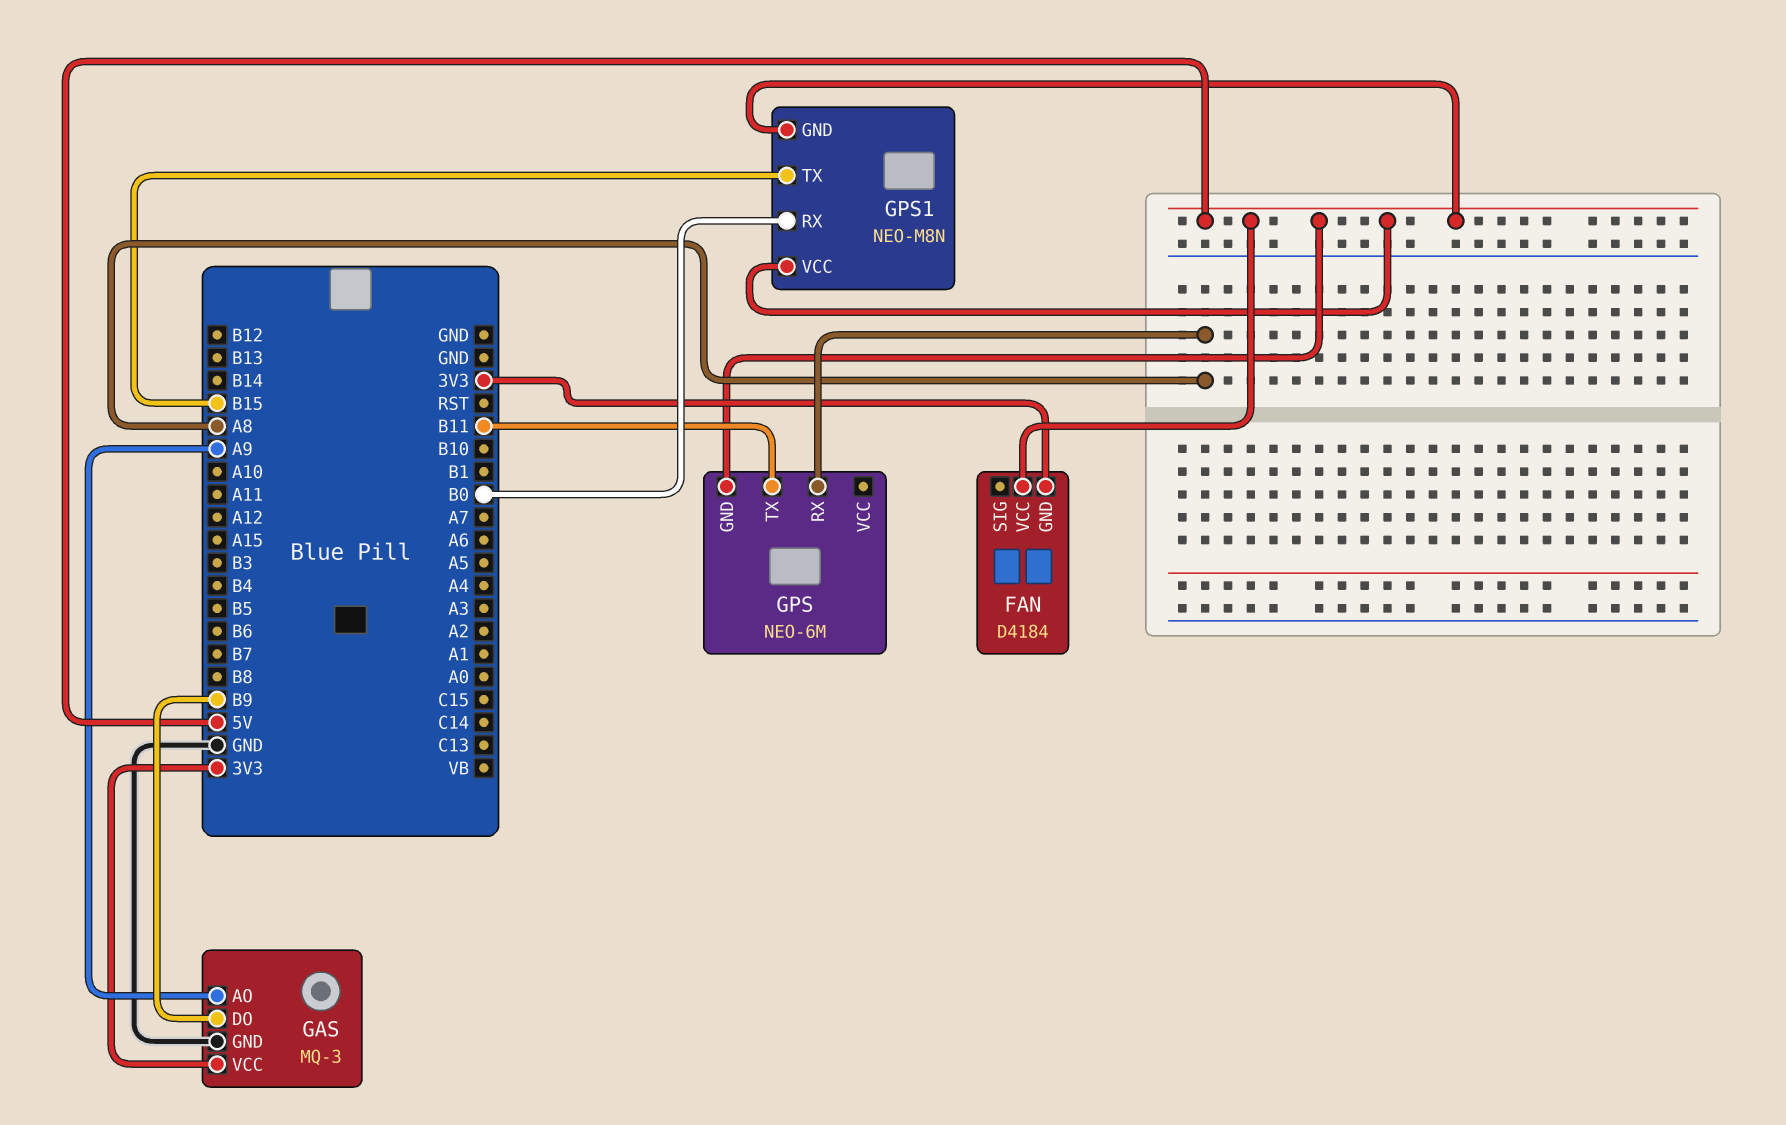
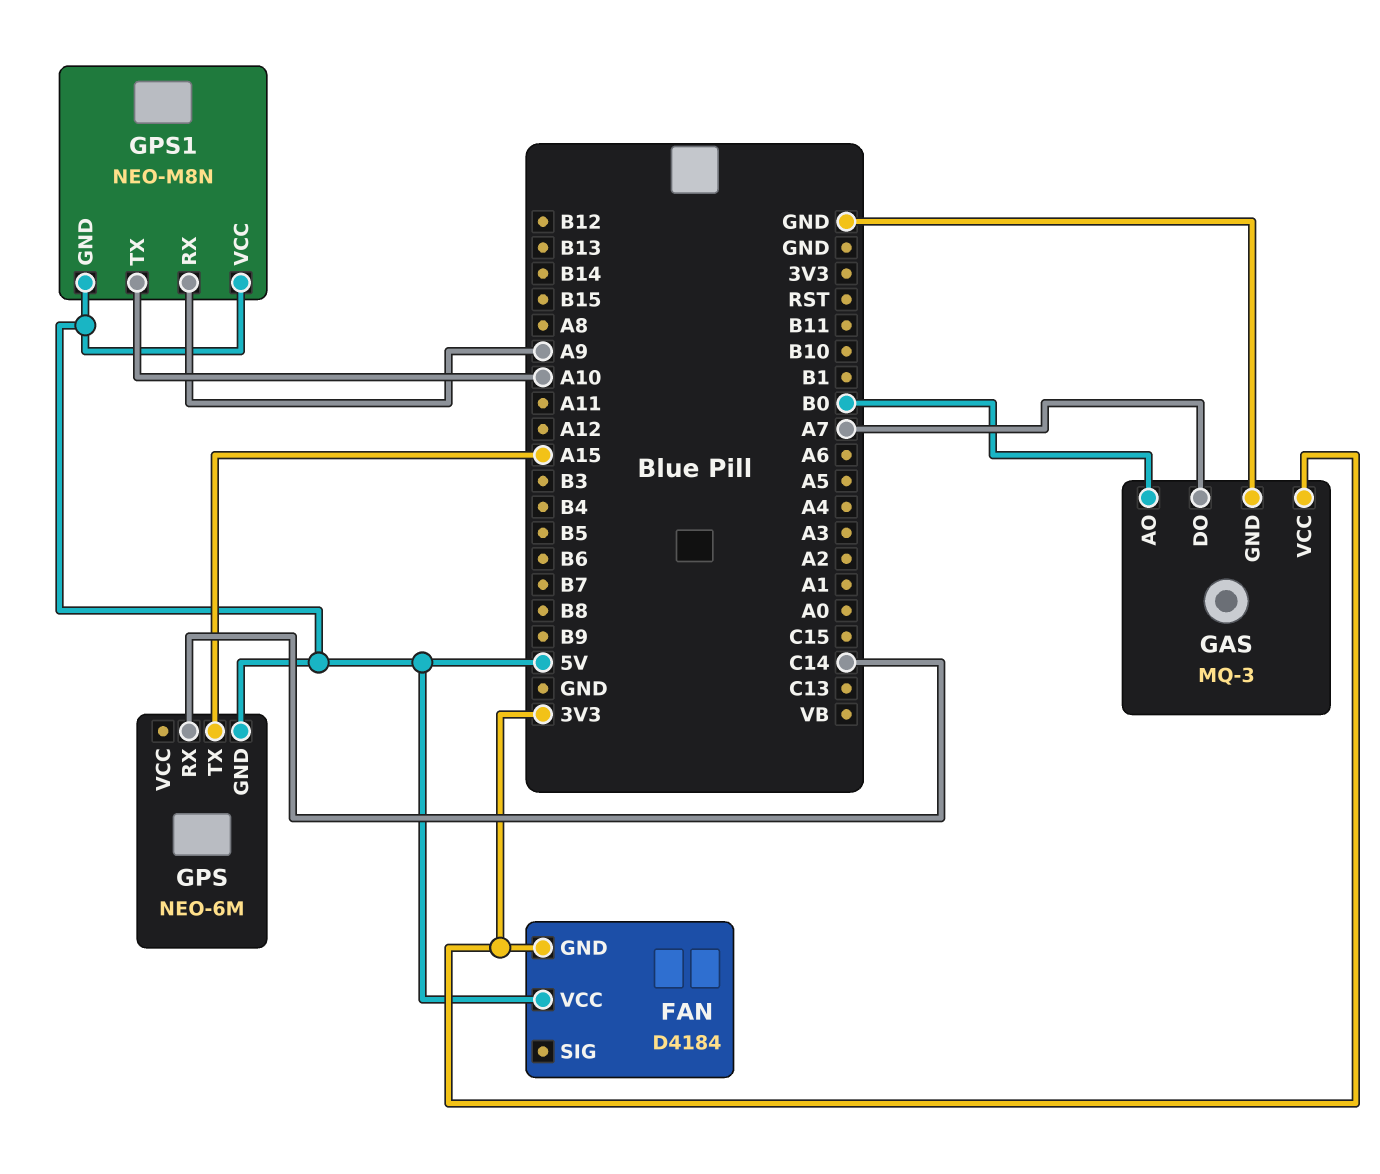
GAS pin AO: A9 -> B0
GAS pin DO: B9 -> A7
GPS pin RX: A8 -> C14
GPS pin TX: B11 -> A15
GPS1 pin RX: B0 -> A9
GPS1 pin TX: B15 -> A10

